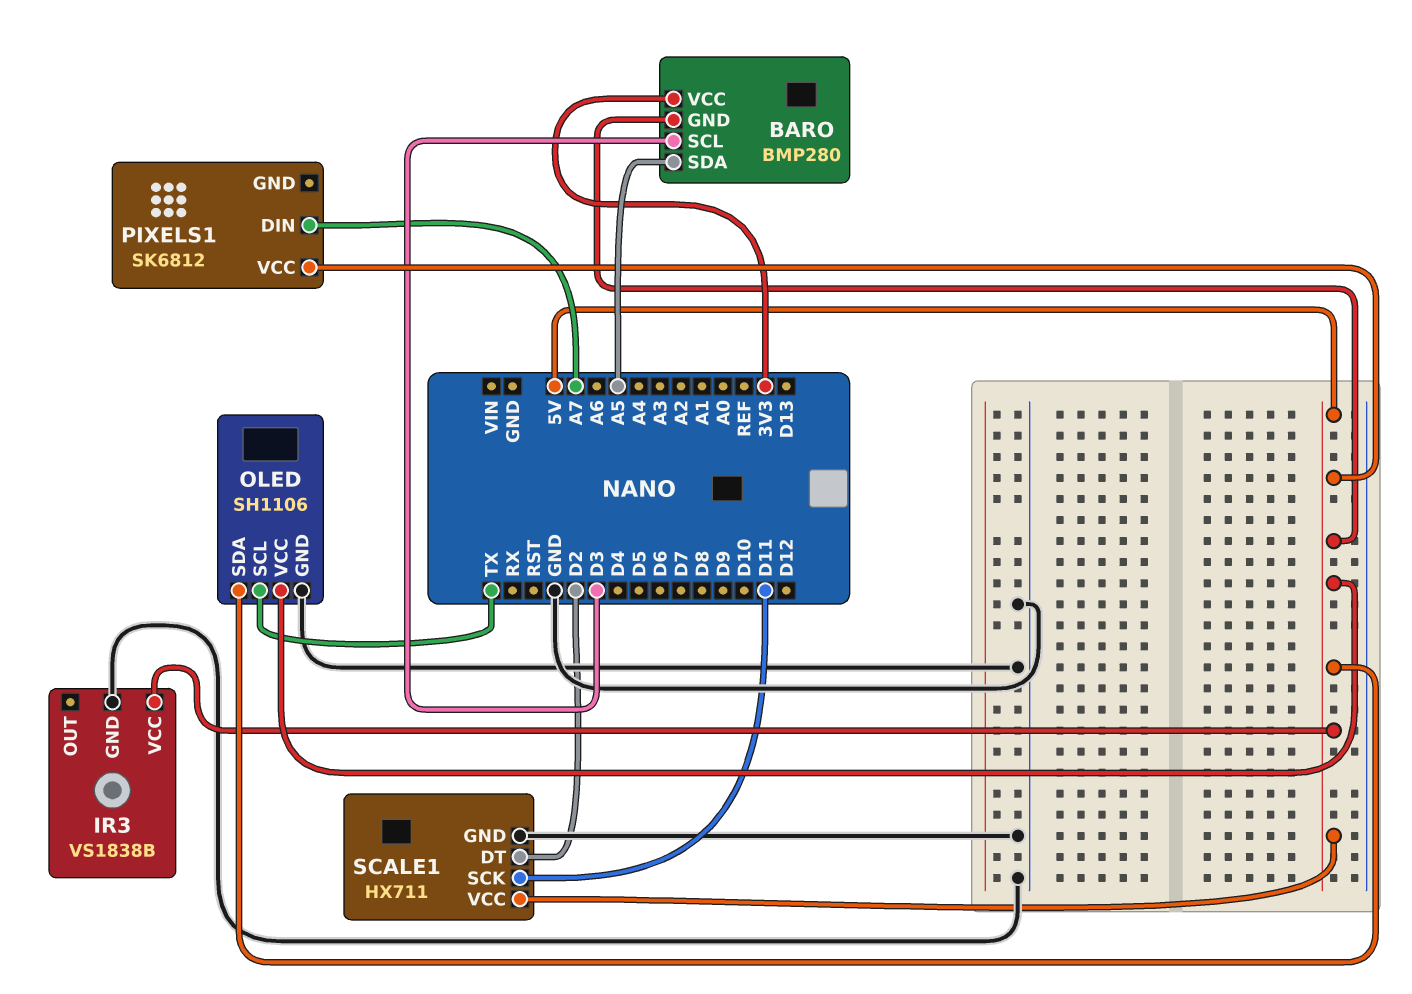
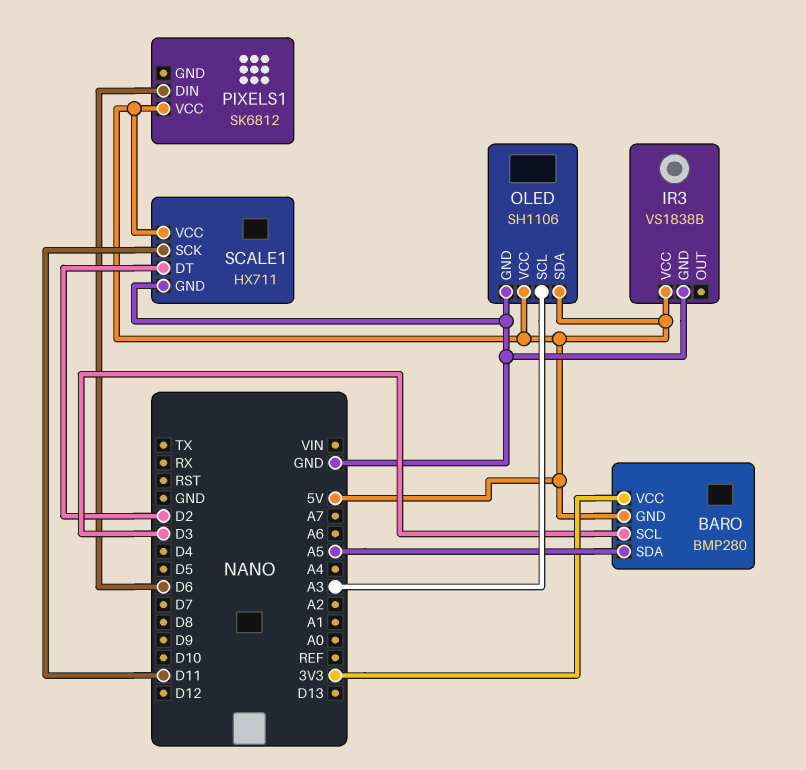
OLED pin SCL: TX -> A3
PIXELS1 pin DIN: A7 -> D6

